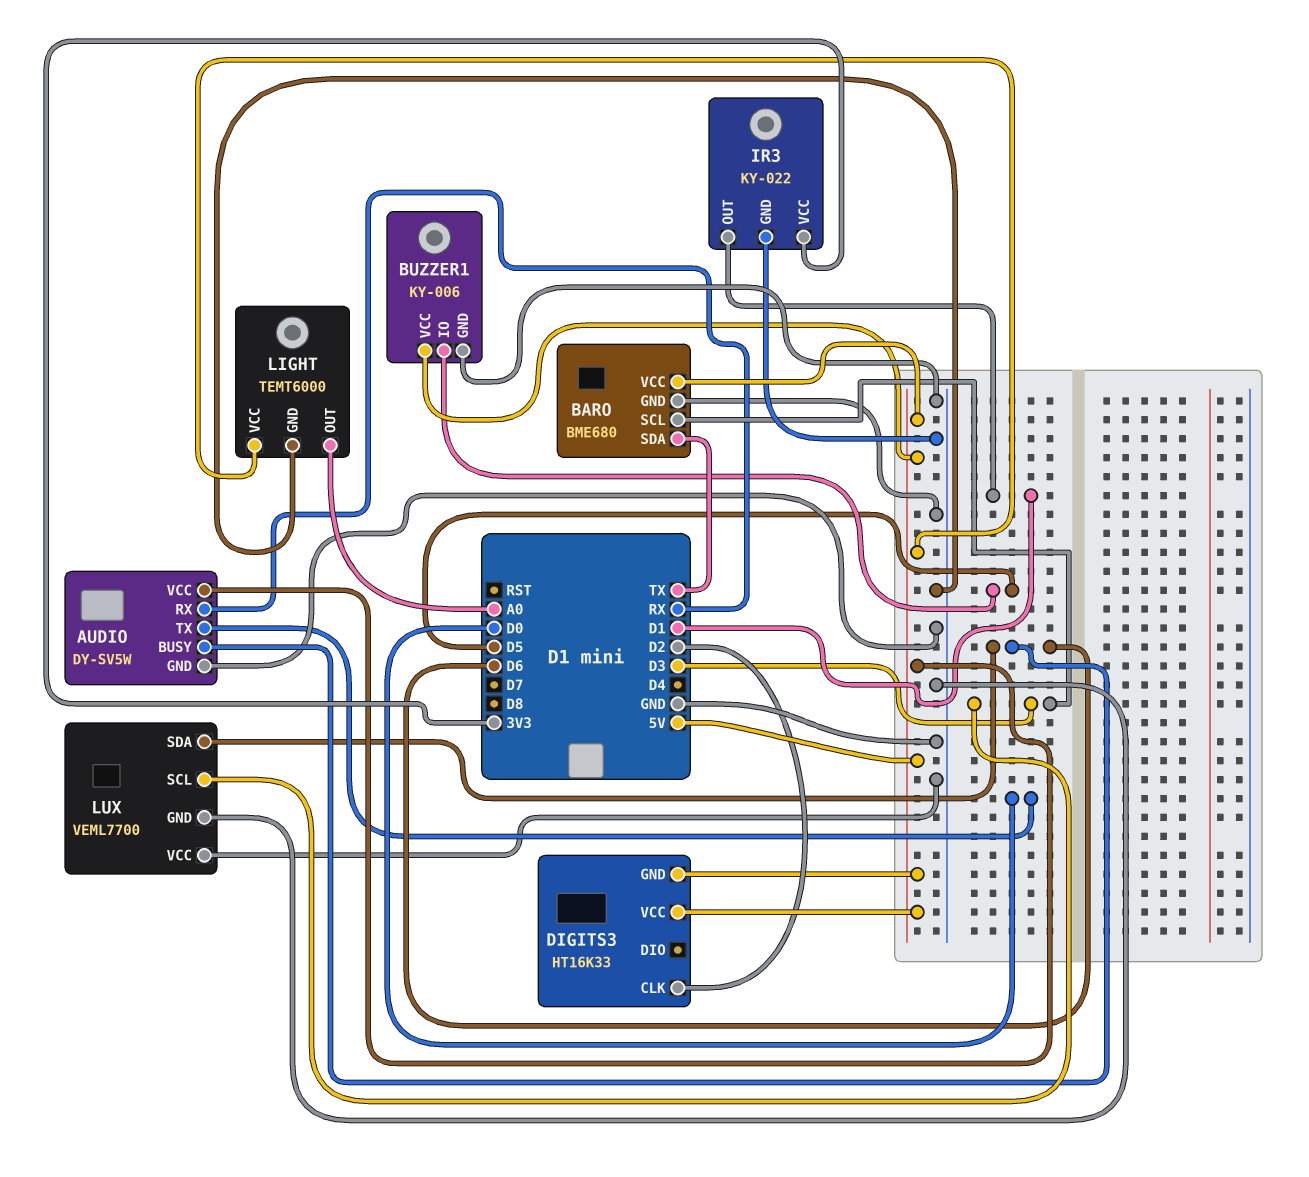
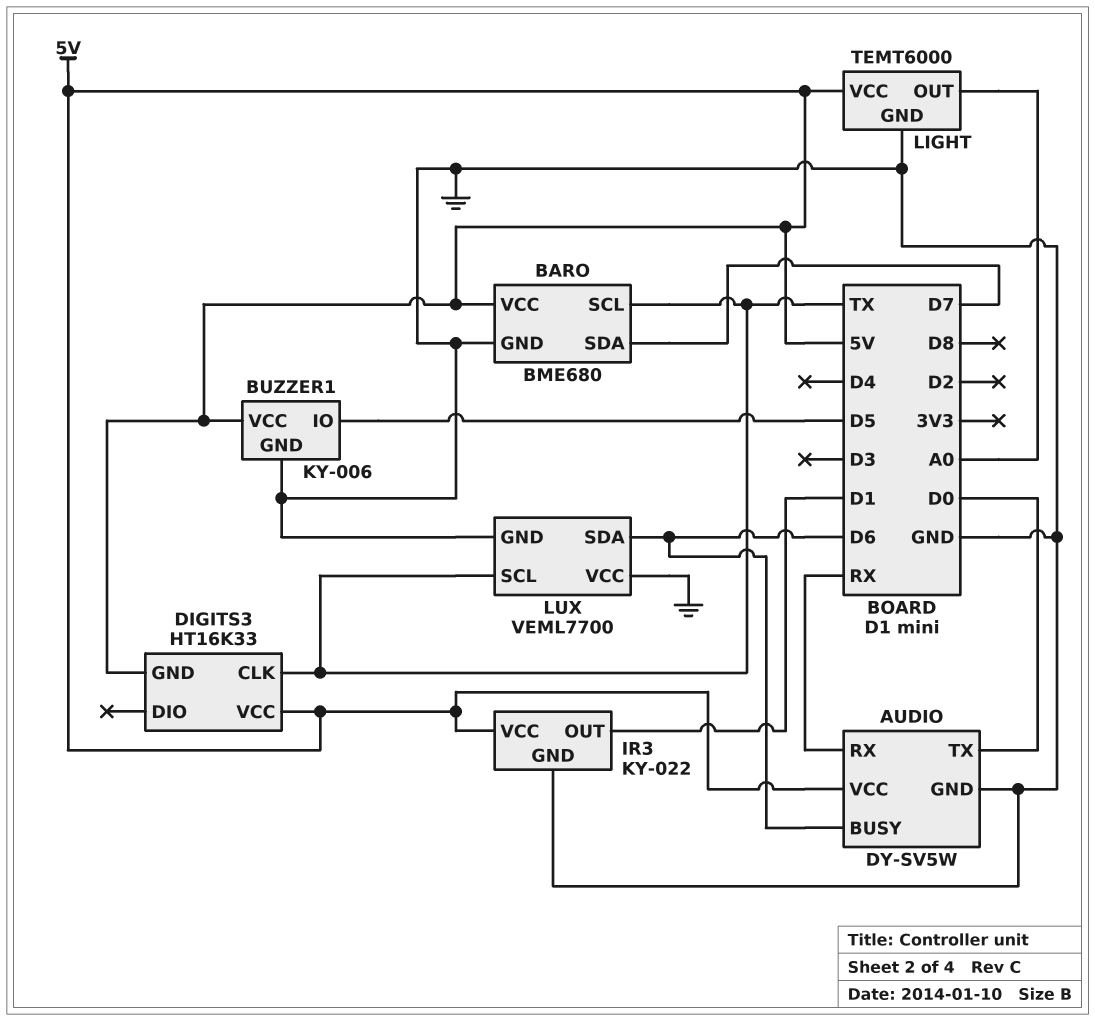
BARO pin SCL: D3 -> TX
BARO pin SDA: TX -> D7
DIGITS3 pin CLK: D2 -> TX
IR3 pin VCC: 3V3 -> 5V
LUX pin SCL: D3 -> TX

